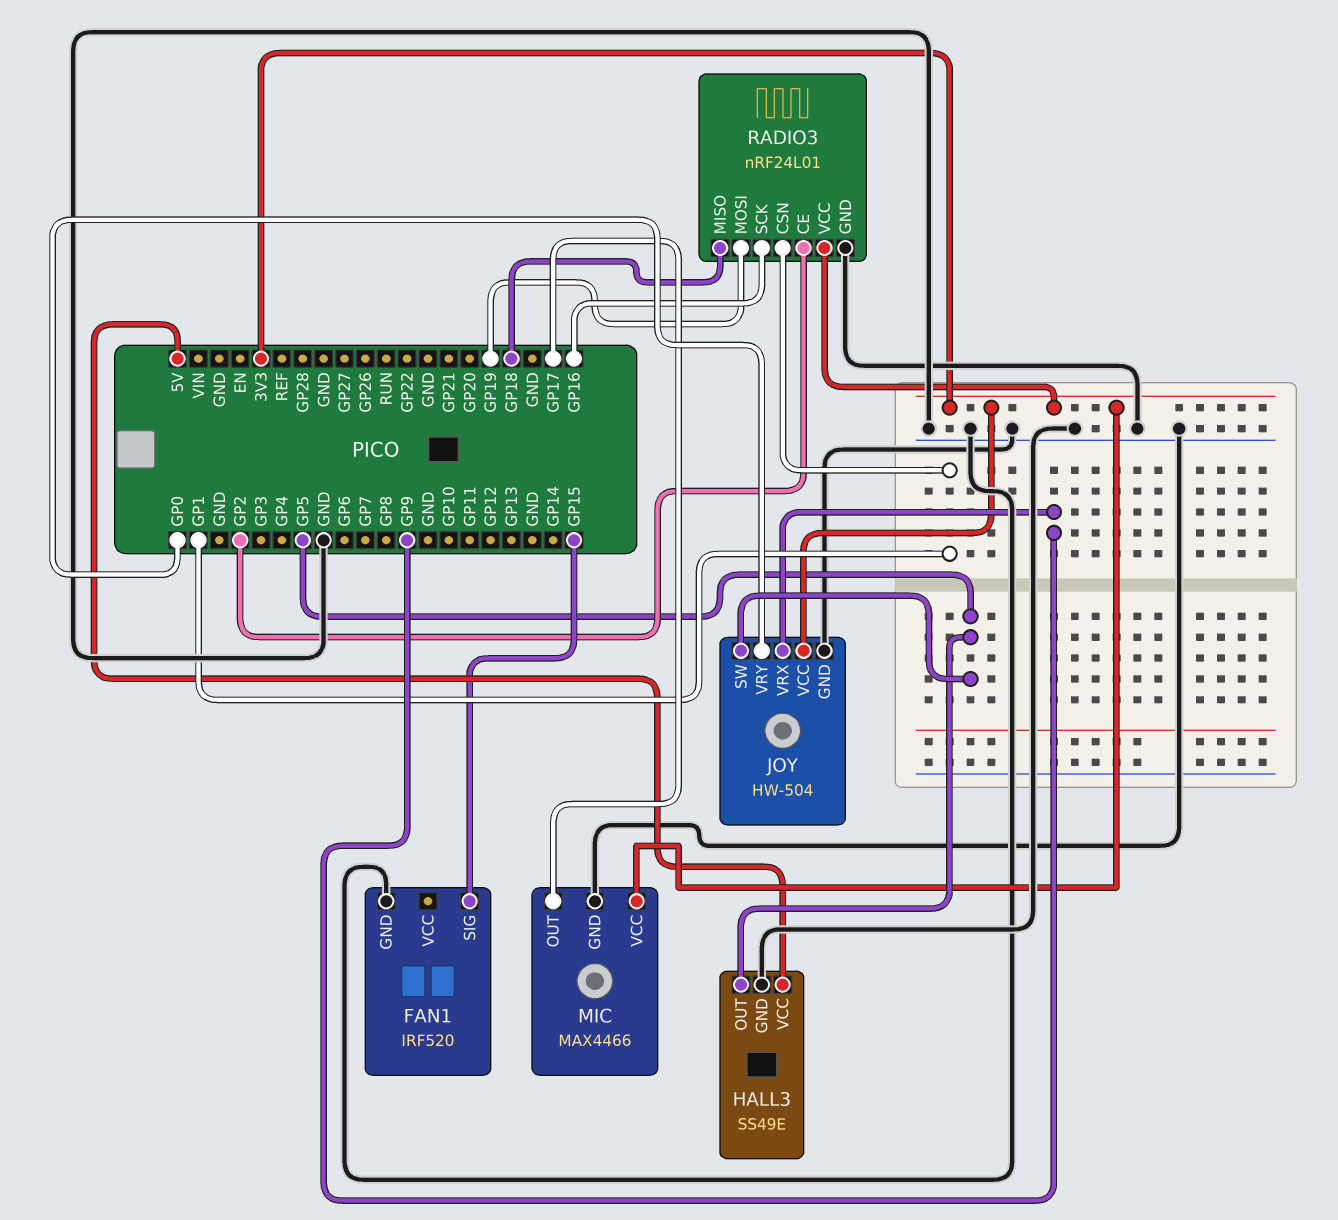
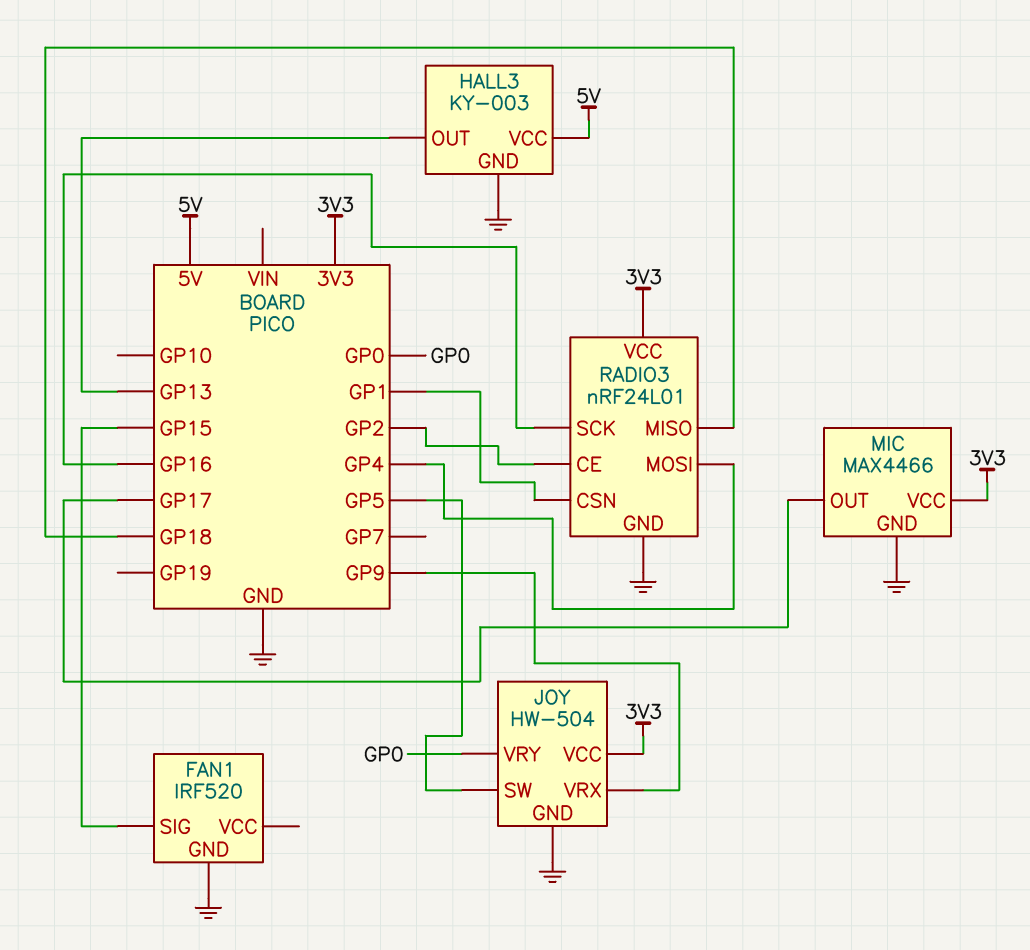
HALL3: SS49E -> KY-003
HALL3 pin OUT: GP5 -> GP13
RADIO3 pin MOSI: GP19 -> GP4

